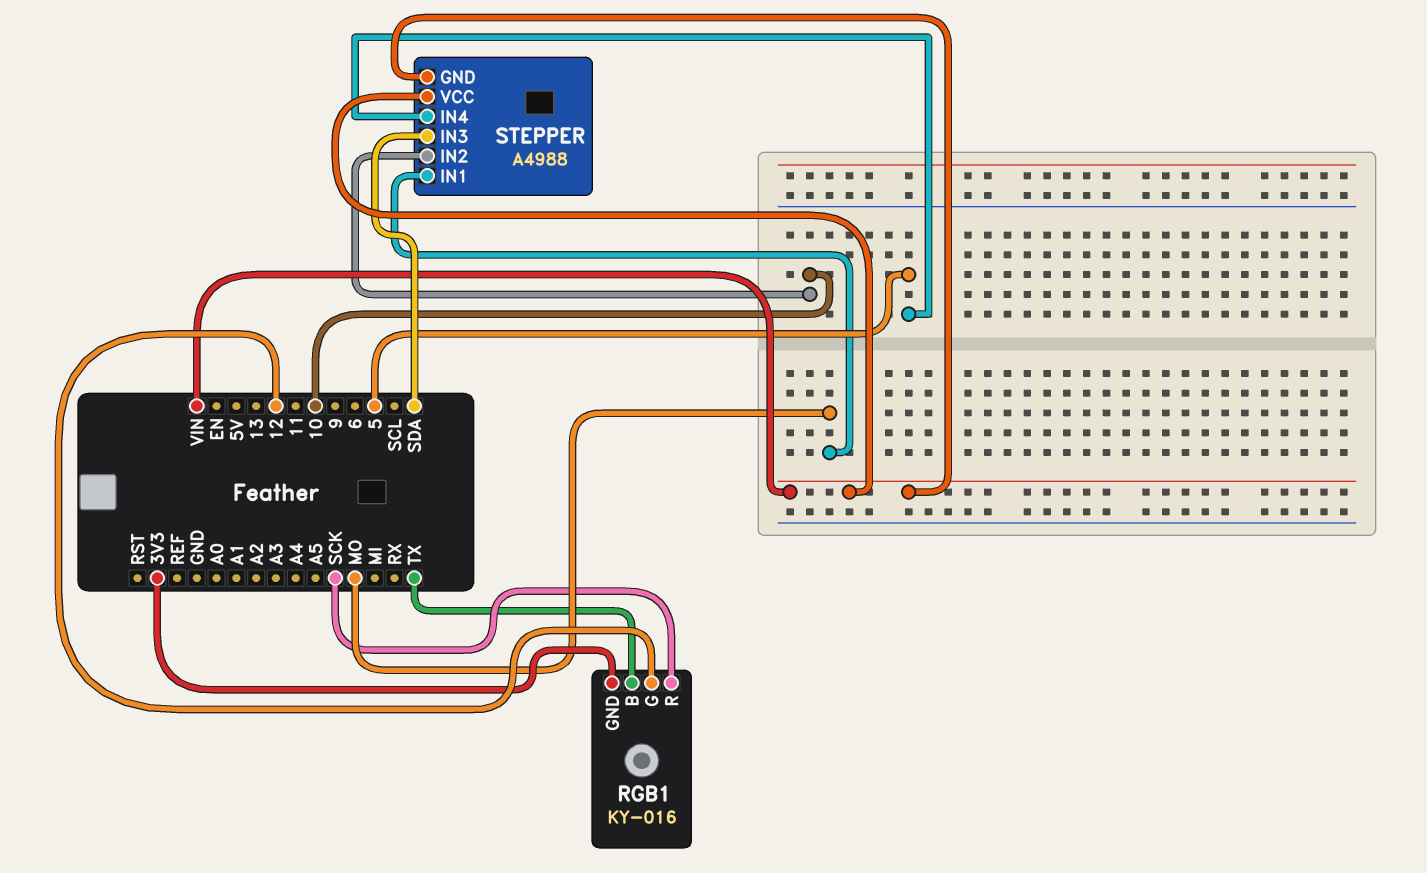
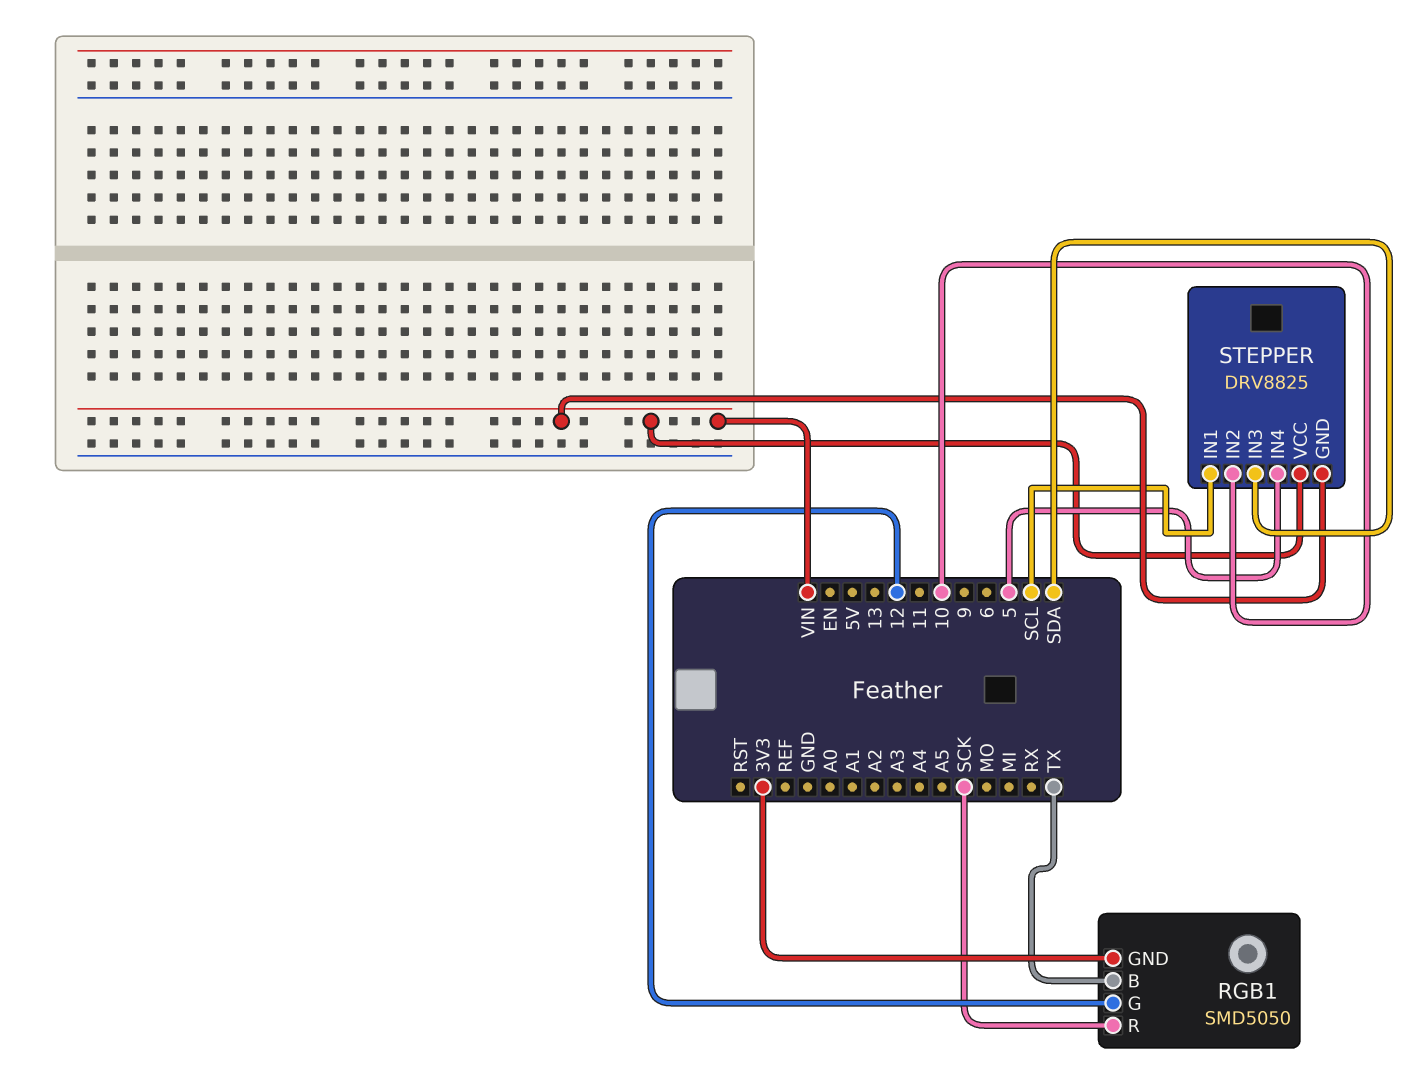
RGB1: KY-016 -> SMD5050
STEPPER: A4988 -> DRV8825
STEPPER pin IN1: MO -> SCL

